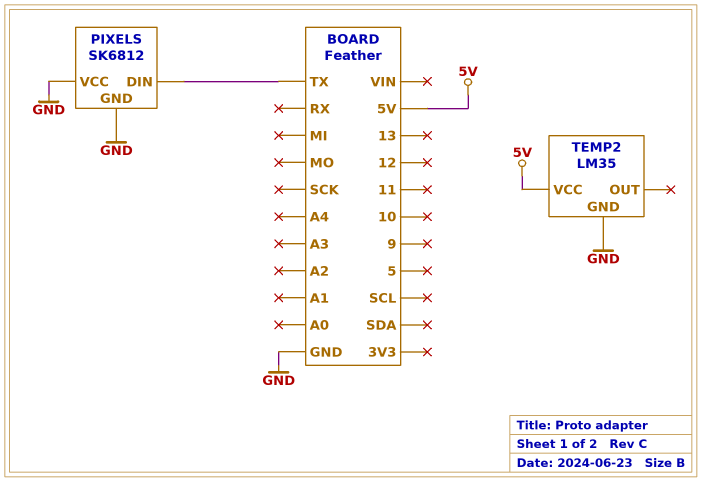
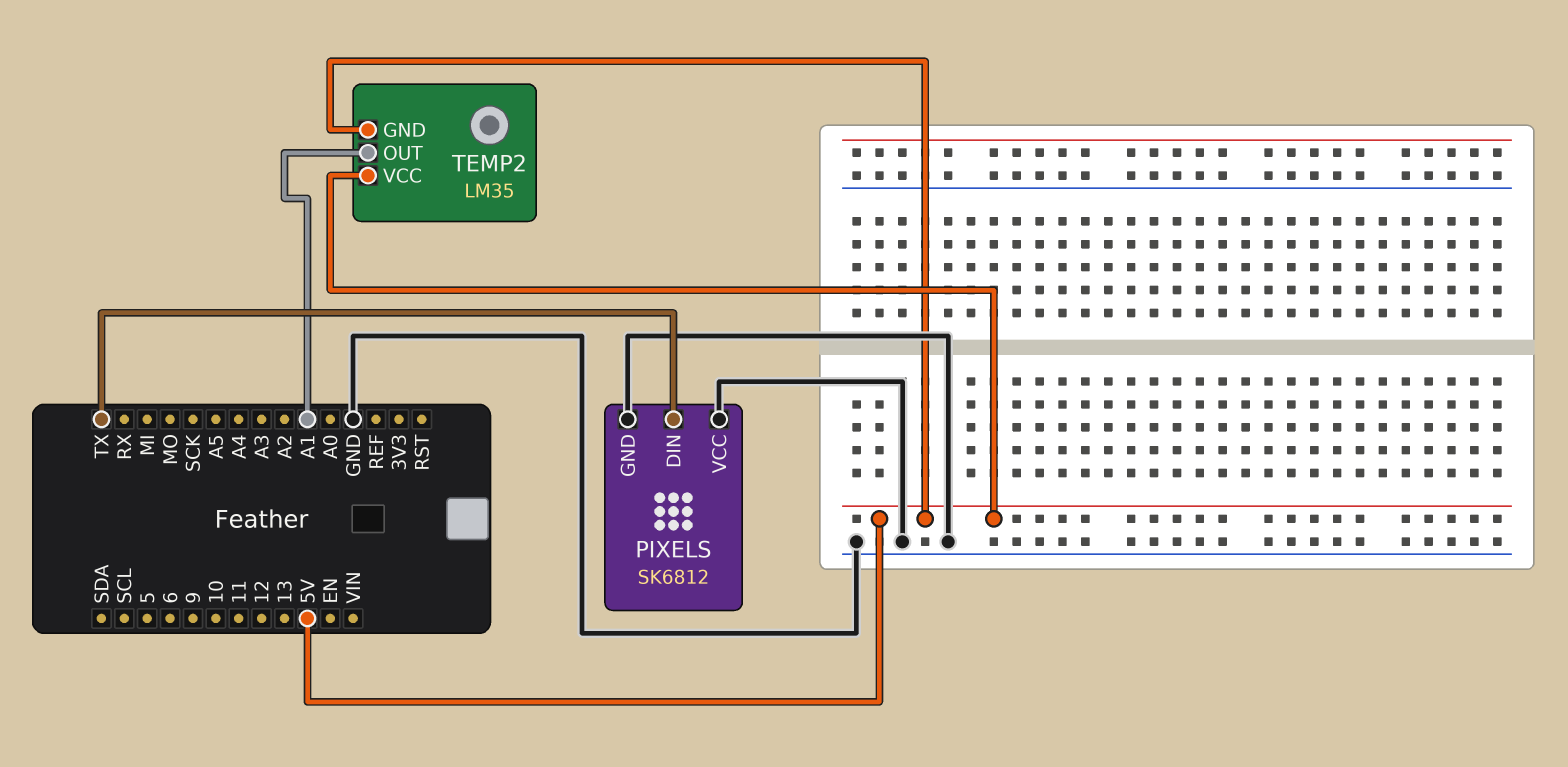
TEMP2 pin GND: GND -> 5V
TEMP2 pin OUT: none -> A1

